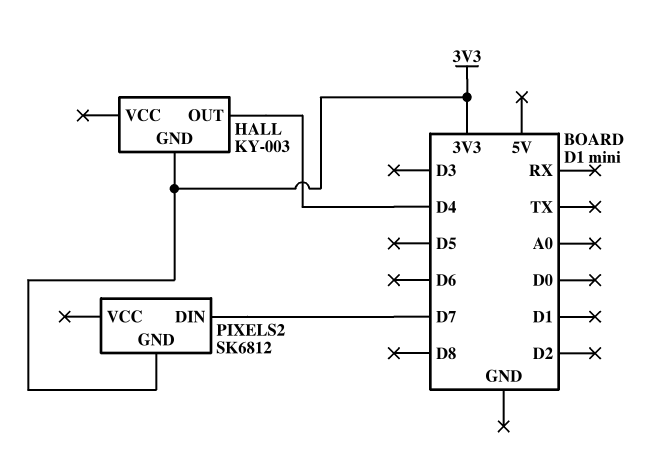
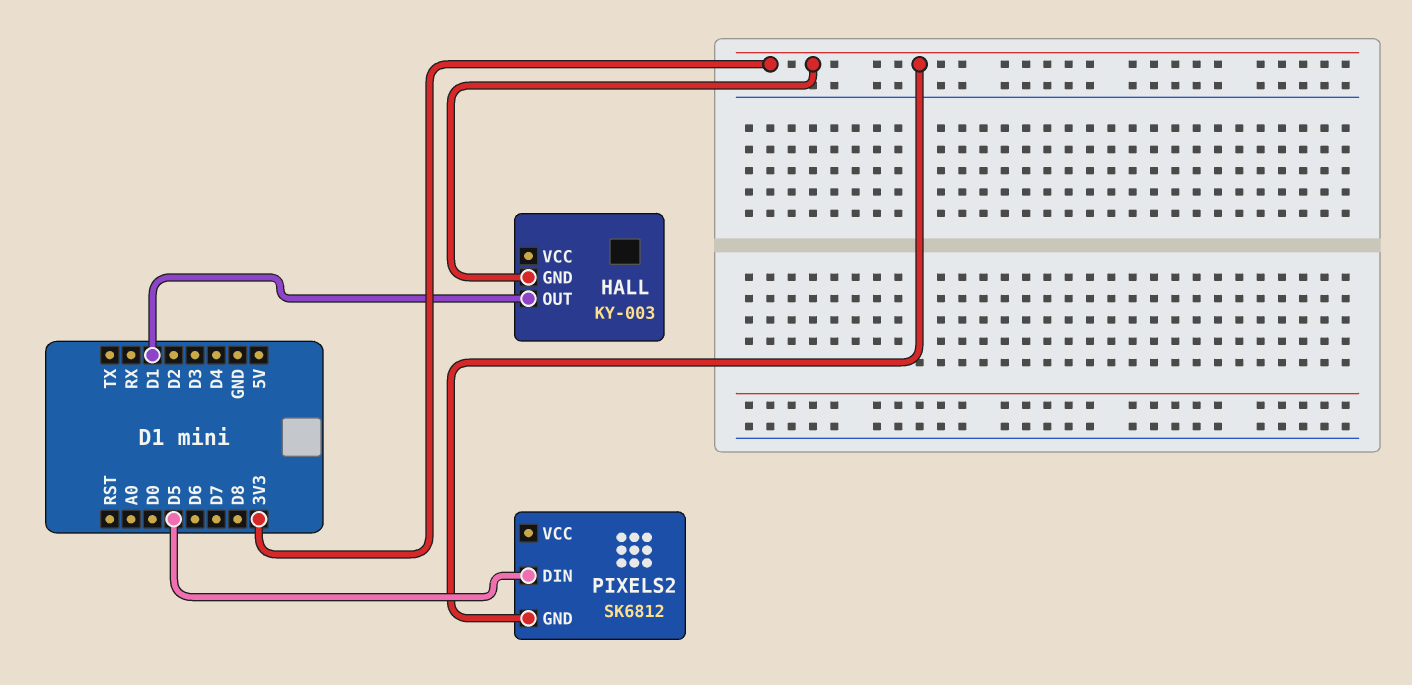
HALL pin OUT: D4 -> D1
PIXELS2 pin DIN: D7 -> D5

